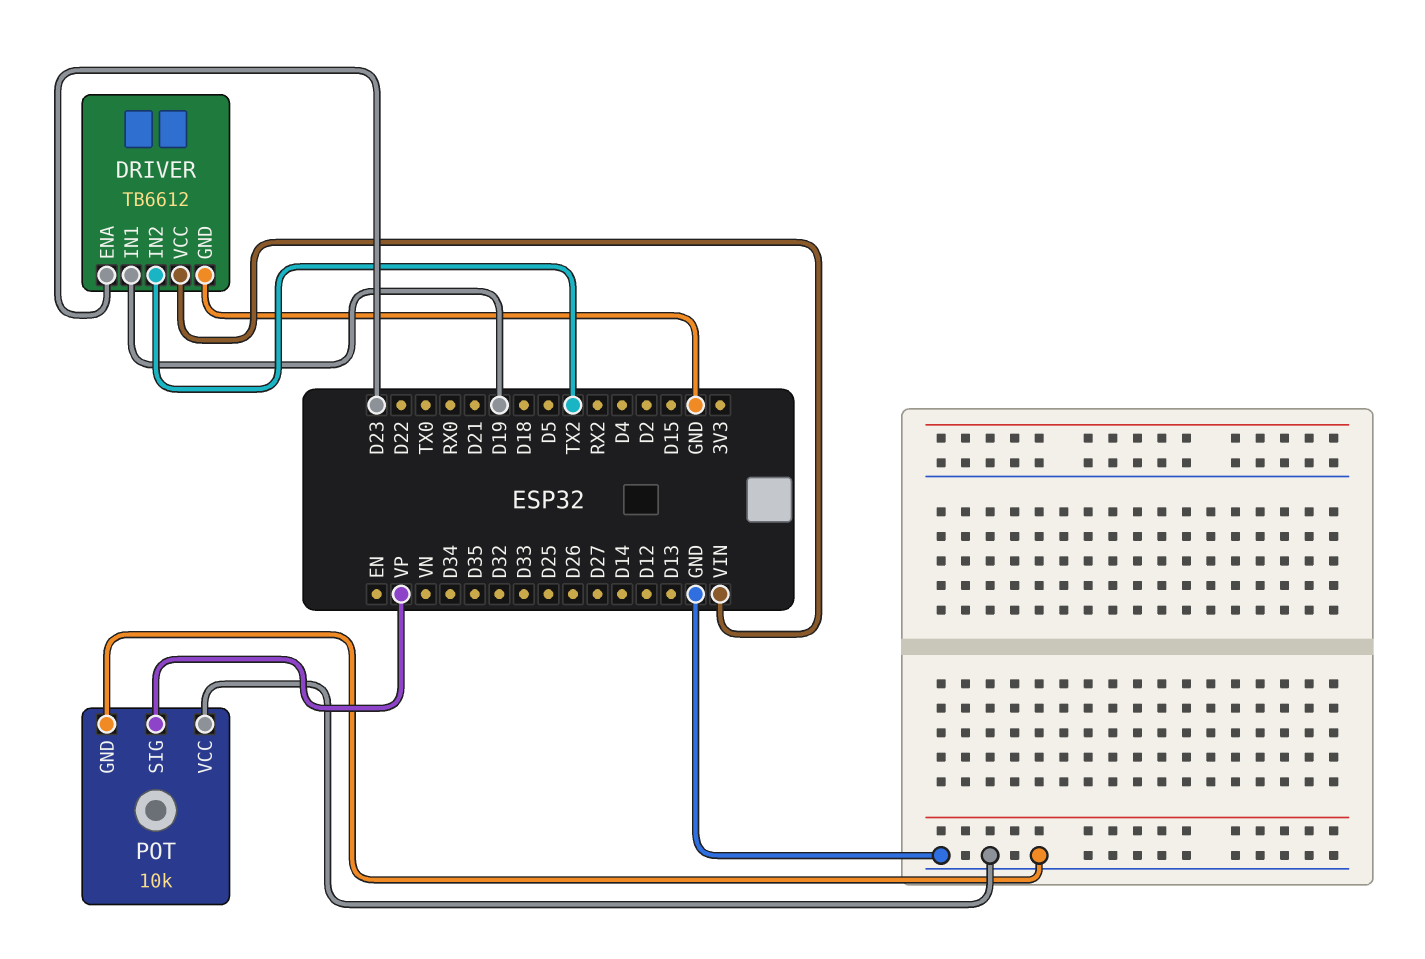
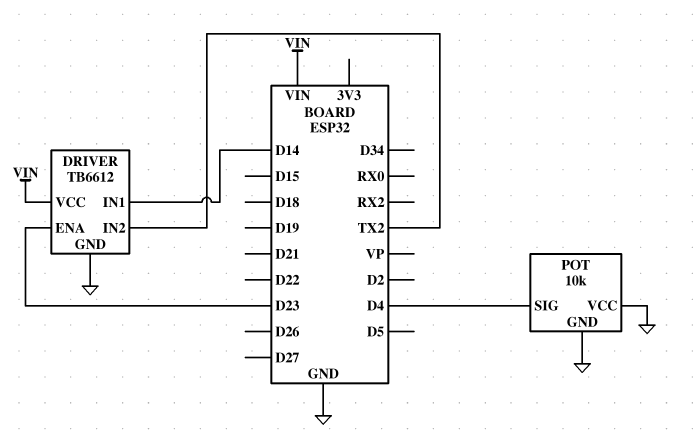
DRIVER pin IN1: D19 -> D14
POT pin SIG: VP -> D4

